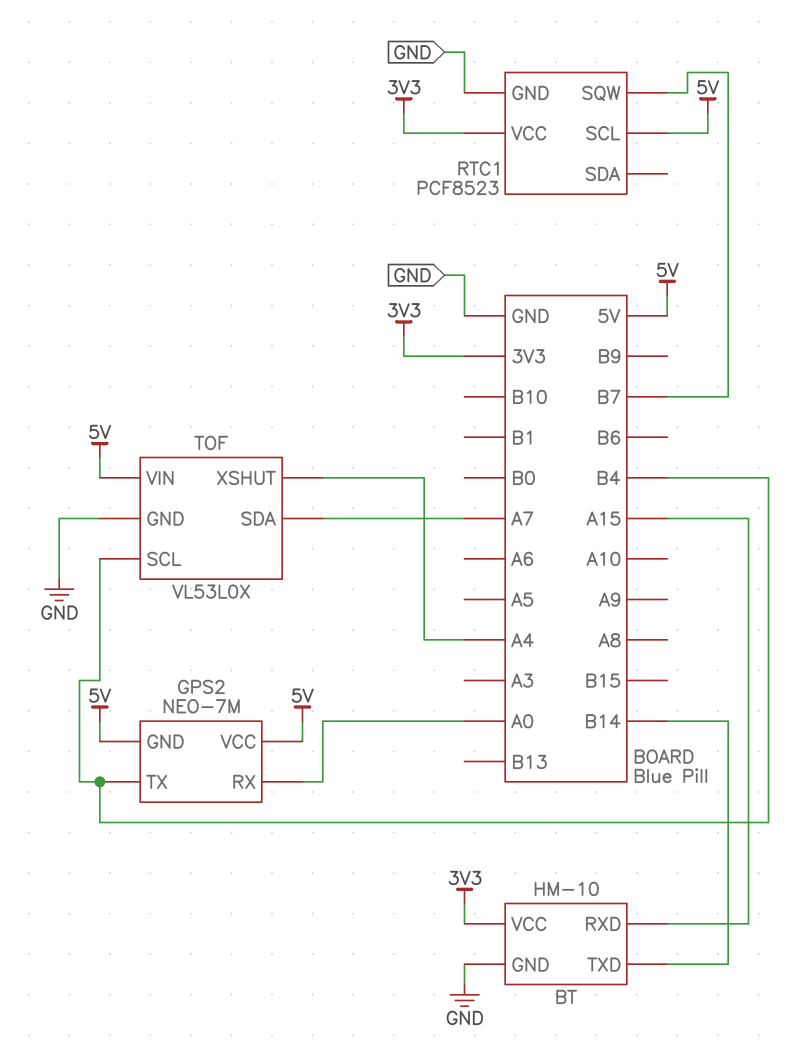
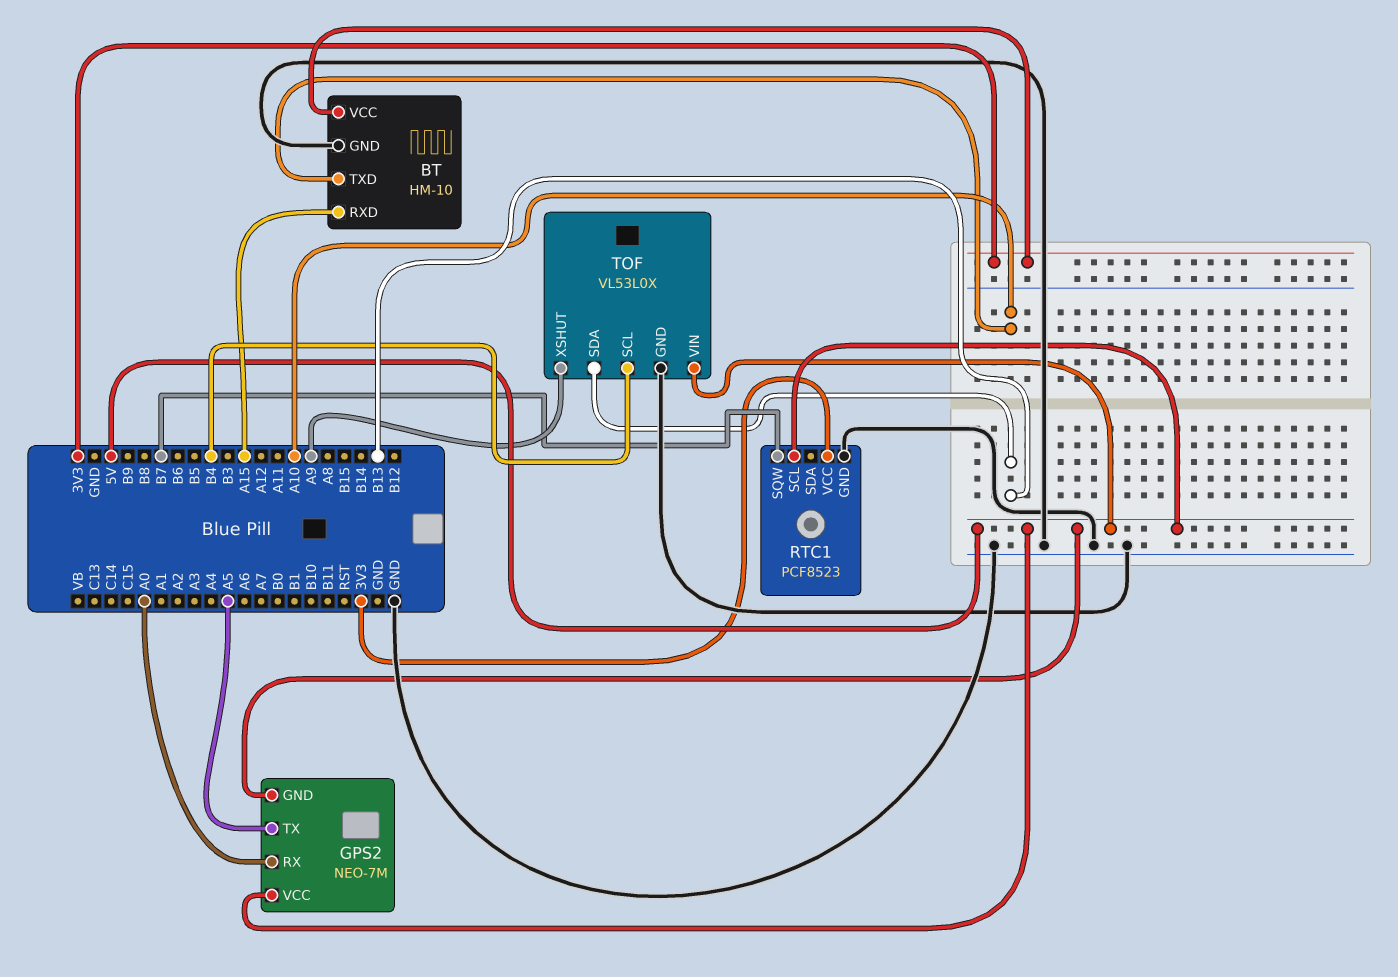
BT pin TXD: B14 -> A10
GPS2 pin TX: B4 -> A5
TOF pin SDA: A7 -> B13
TOF pin XSHUT: A4 -> A9

